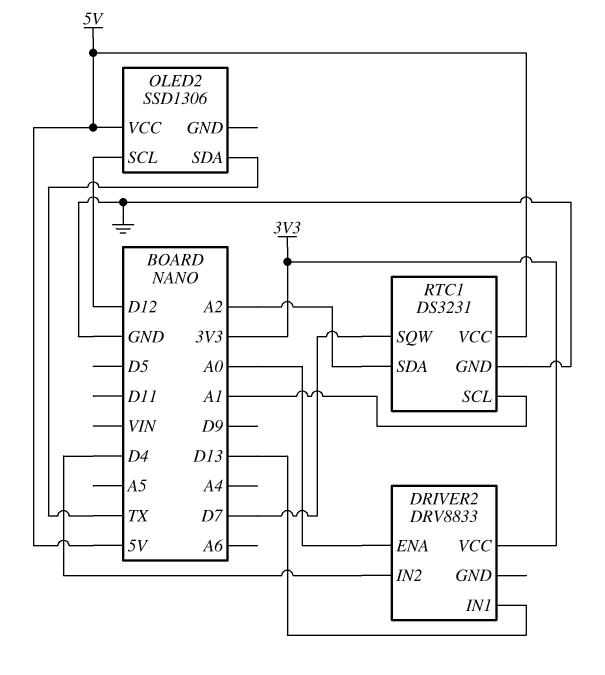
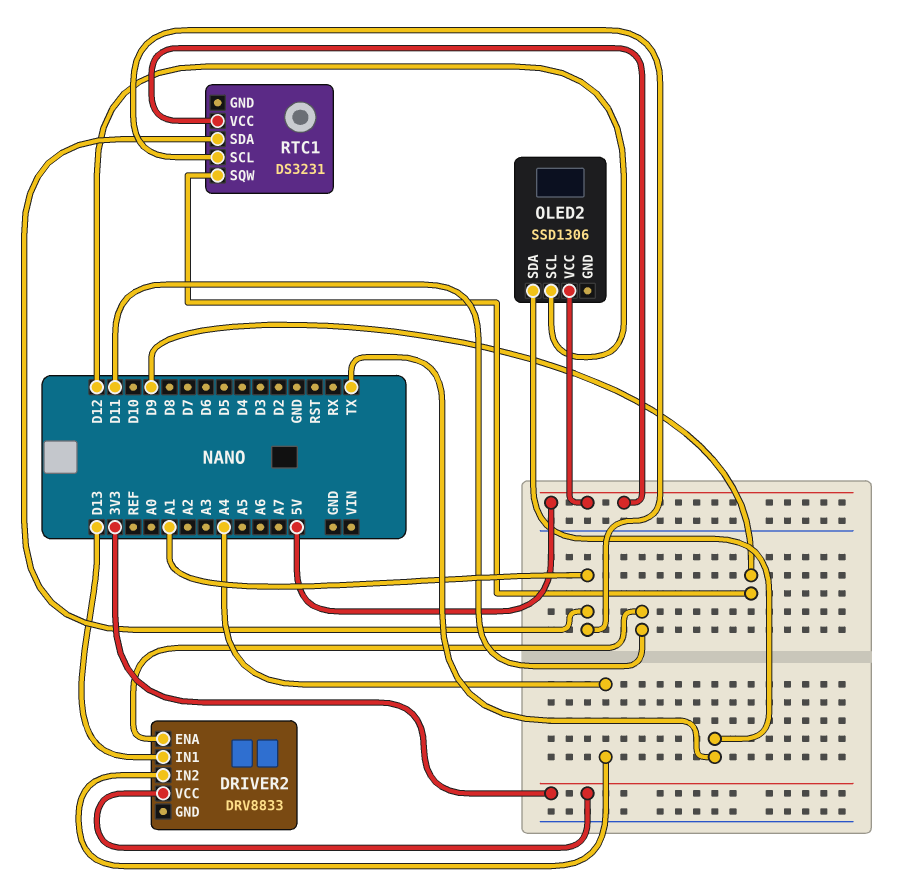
DRIVER2 pin ENA: A0 -> D11
DRIVER2 pin IN2: D4 -> A4
RTC1 pin GND: GND -> none
RTC1 pin SDA: A2 -> A1
RTC1 pin SQW: D7 -> D9

